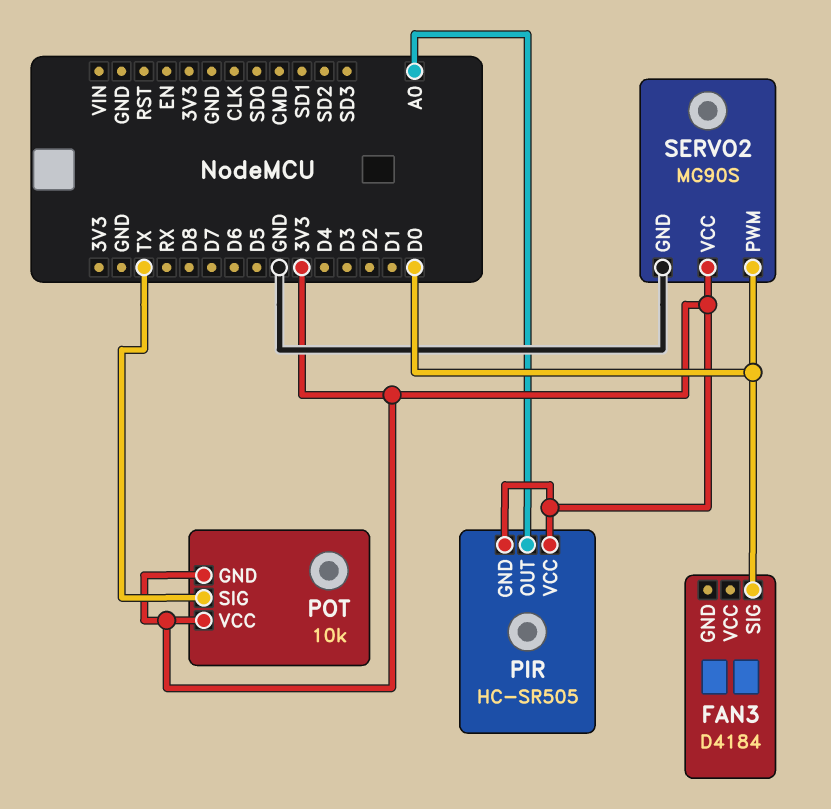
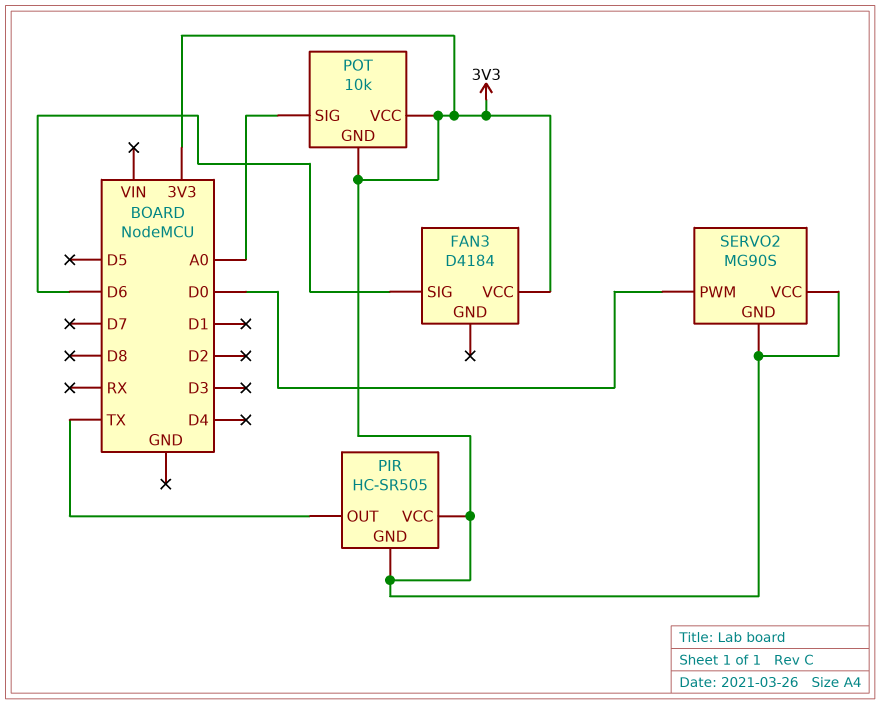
FAN3 pin SIG: D0 -> D6
FAN3 pin VCC: none -> 3V3
PIR pin OUT: A0 -> TX
POT pin SIG: TX -> A0
SERVO2 pin GND: GND -> 3V3

